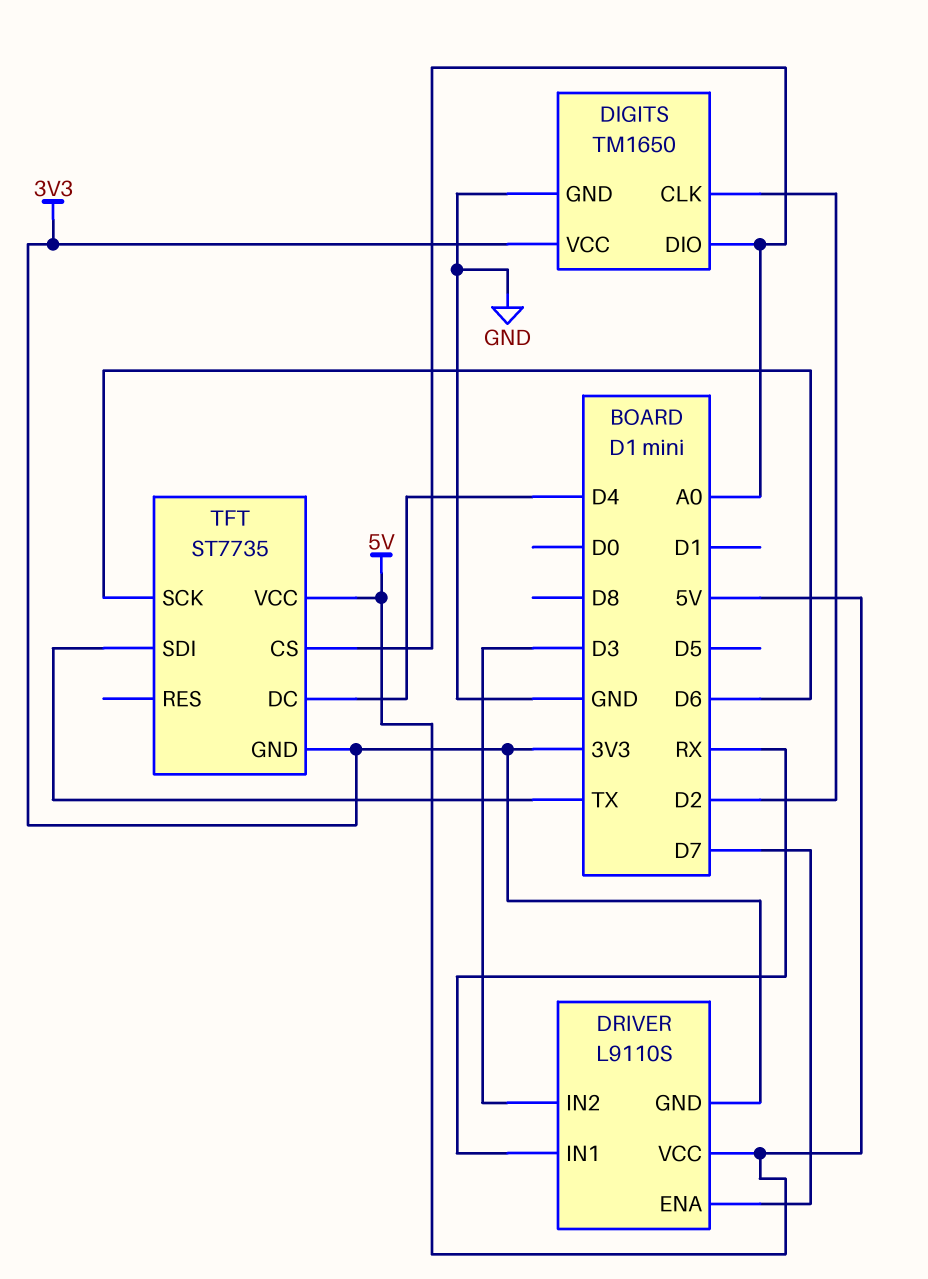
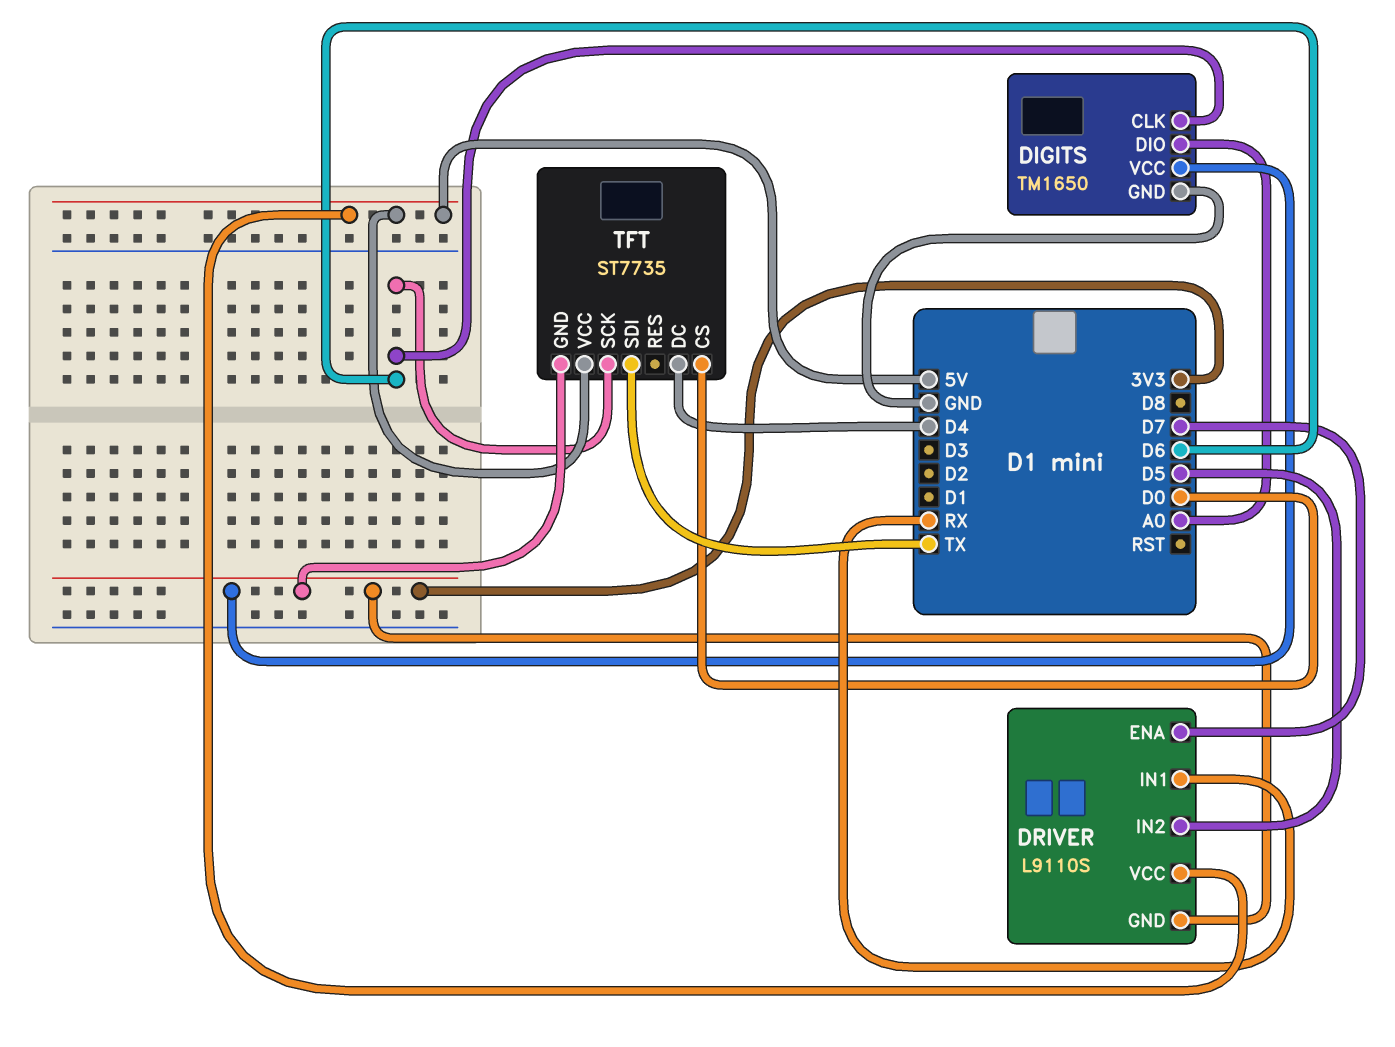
DIGITS pin CLK: D2 -> D6
DRIVER pin IN2: D3 -> D5
TFT pin CS: A0 -> D0

